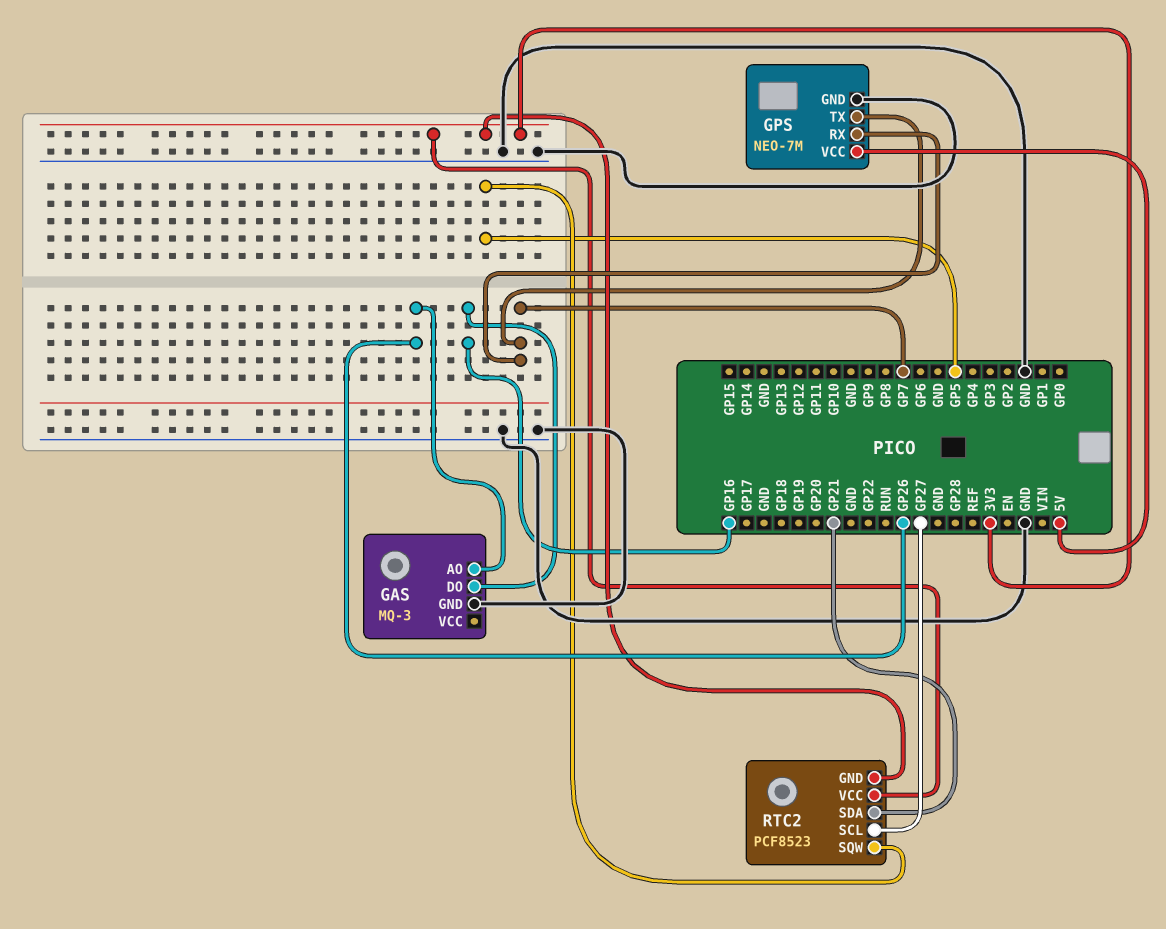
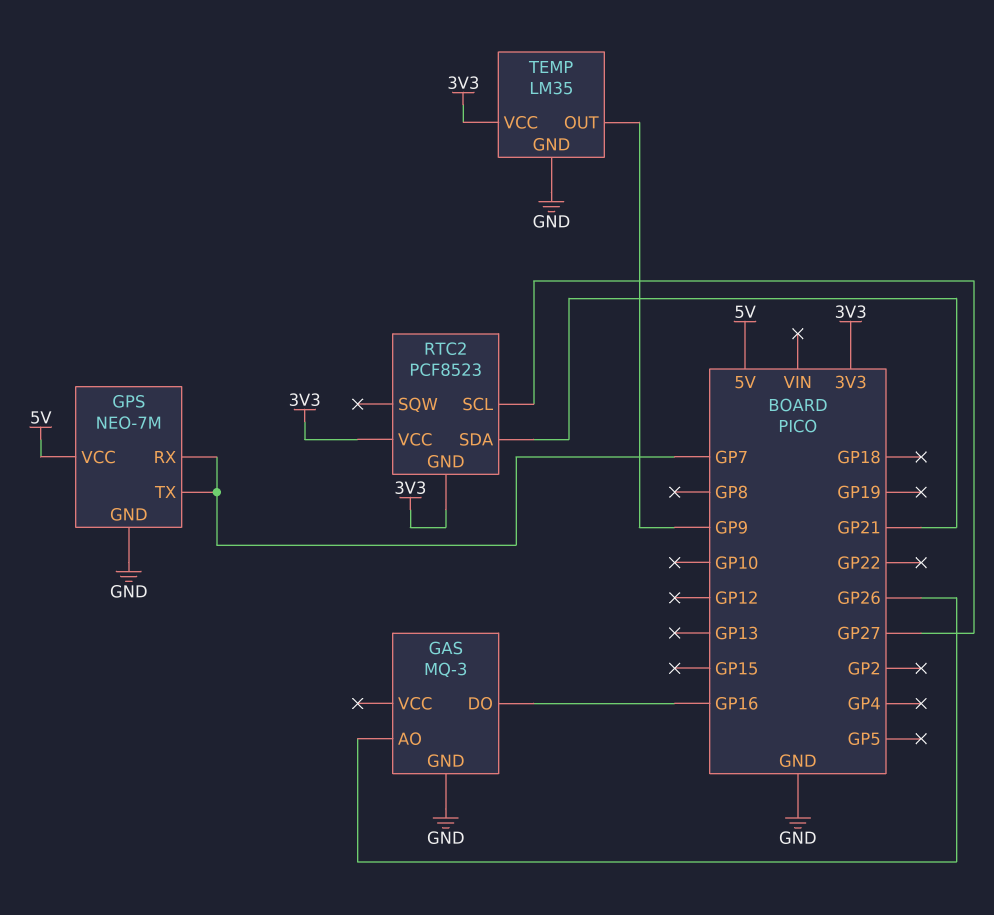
RTC2 pin SQW: GP5 -> none
TEMP: none -> LM35
TEMP pin GND: none -> GND
TEMP pin OUT: none -> GP9
TEMP pin VCC: none -> 3V3

